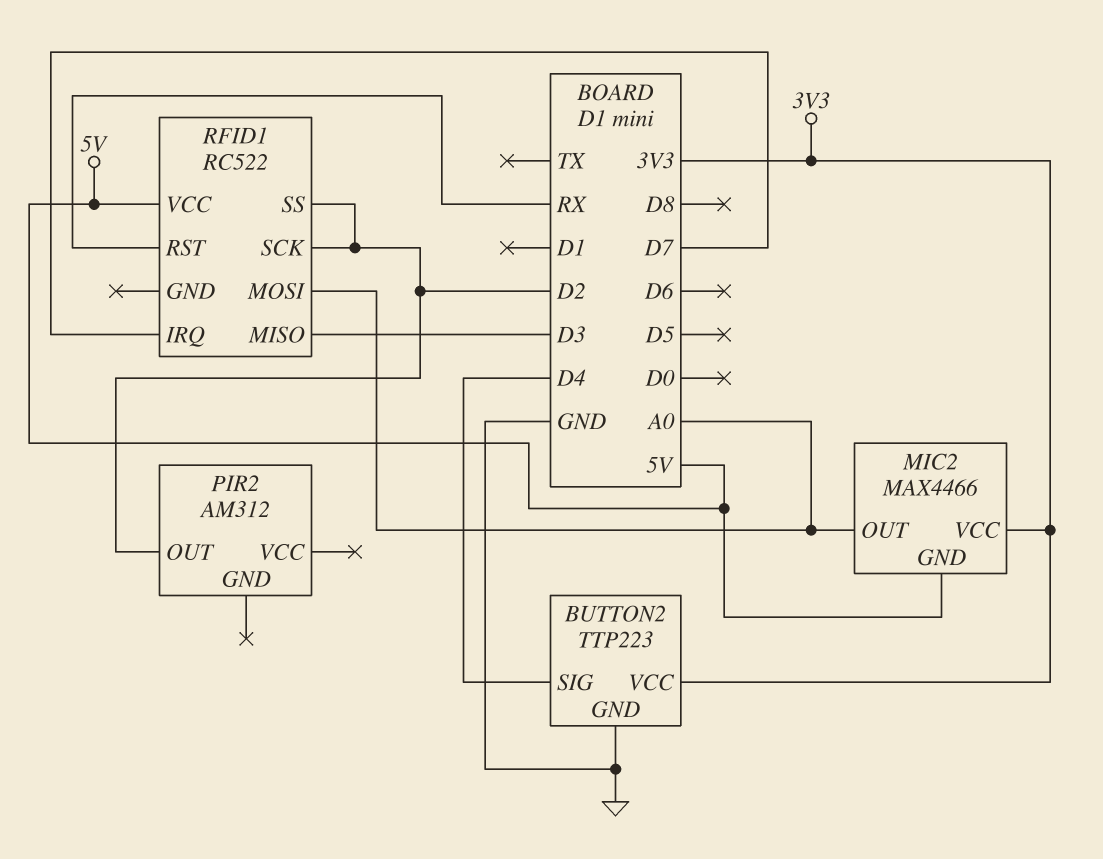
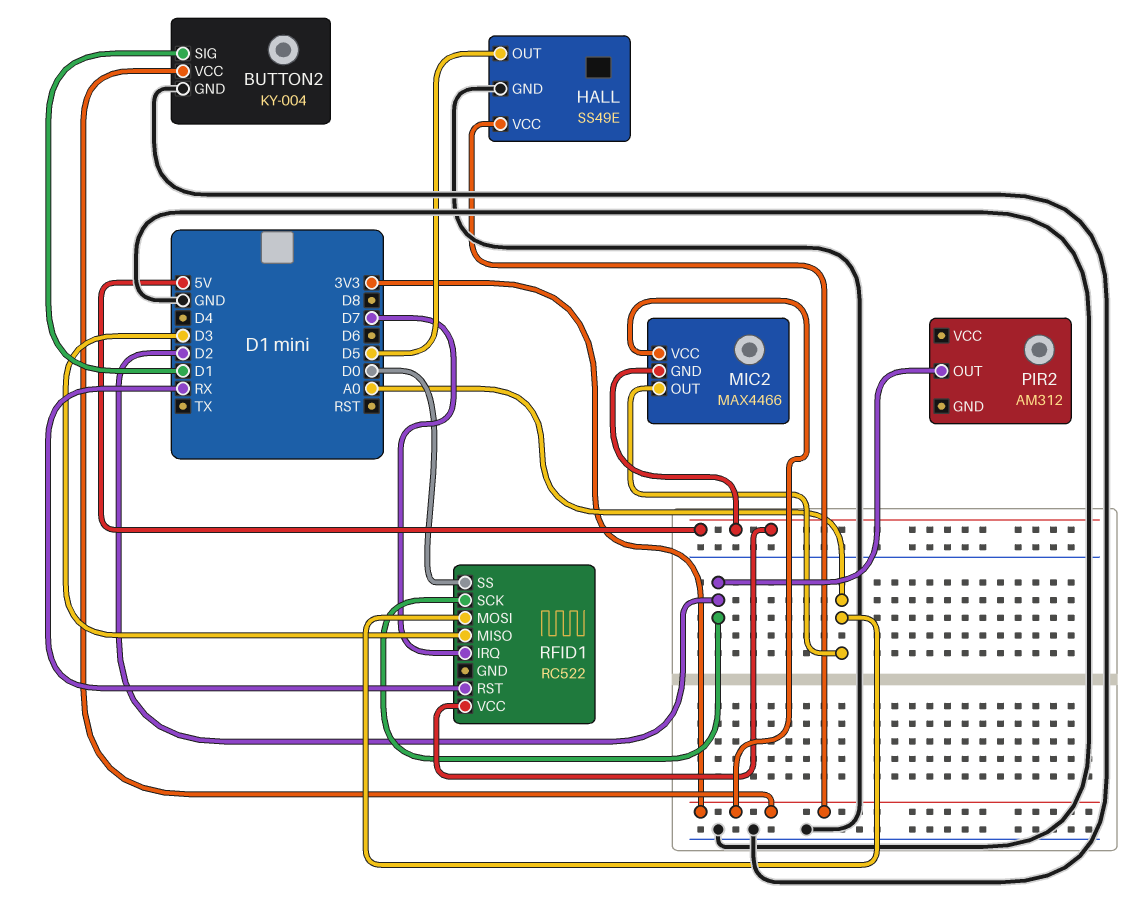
BUTTON2: TTP223 -> KY-004
BUTTON2 pin SIG: D4 -> D1
HALL: none -> SS49E
HALL pin GND: none -> GND
HALL pin OUT: none -> D5
HALL pin VCC: none -> 3V3
RFID1 pin SS: D2 -> D0

